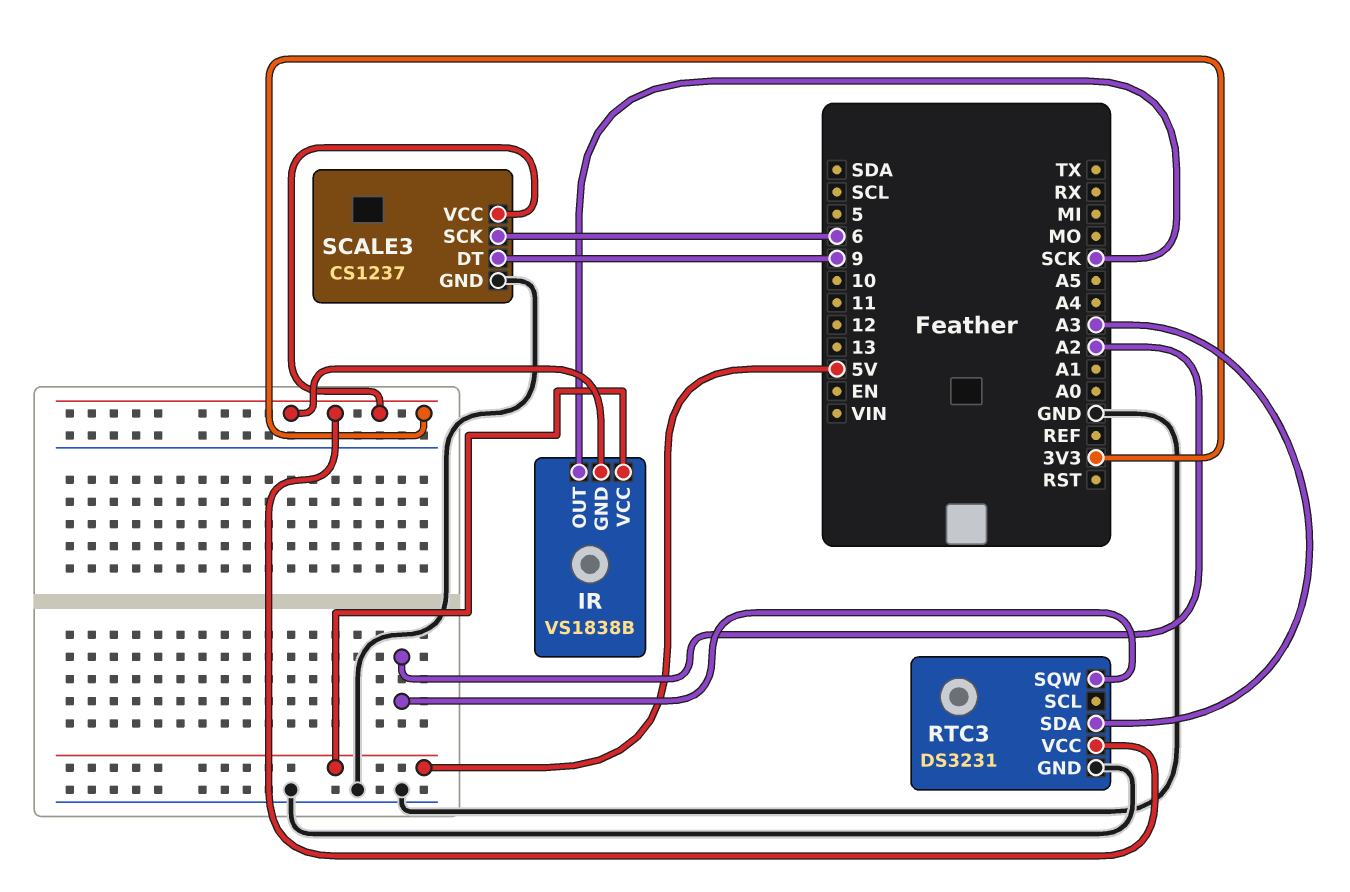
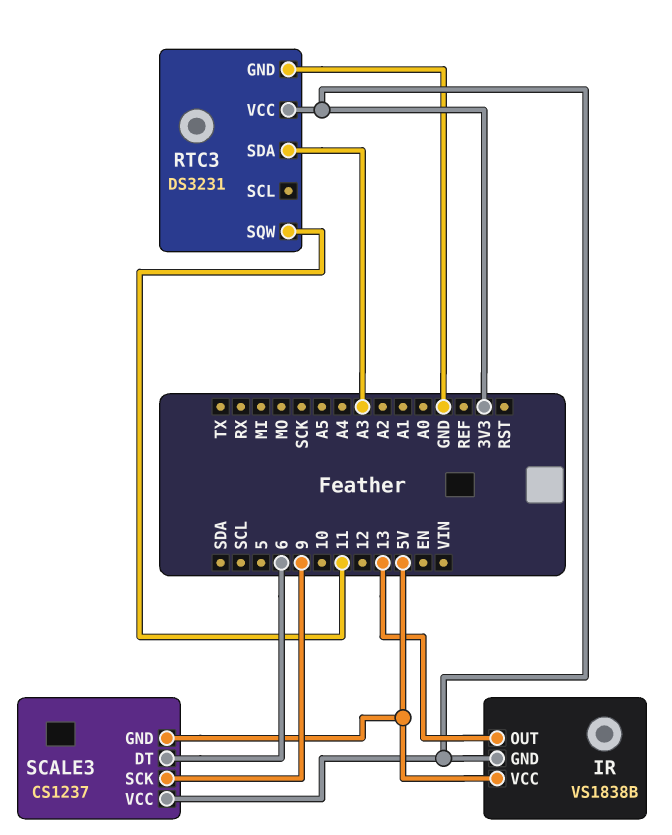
IR pin OUT: SCK -> 13
RTC3 pin SQW: A2 -> 11
SCALE3 pin DT: 9 -> 6
SCALE3 pin GND: GND -> 5V
SCALE3 pin SCK: 6 -> 9

